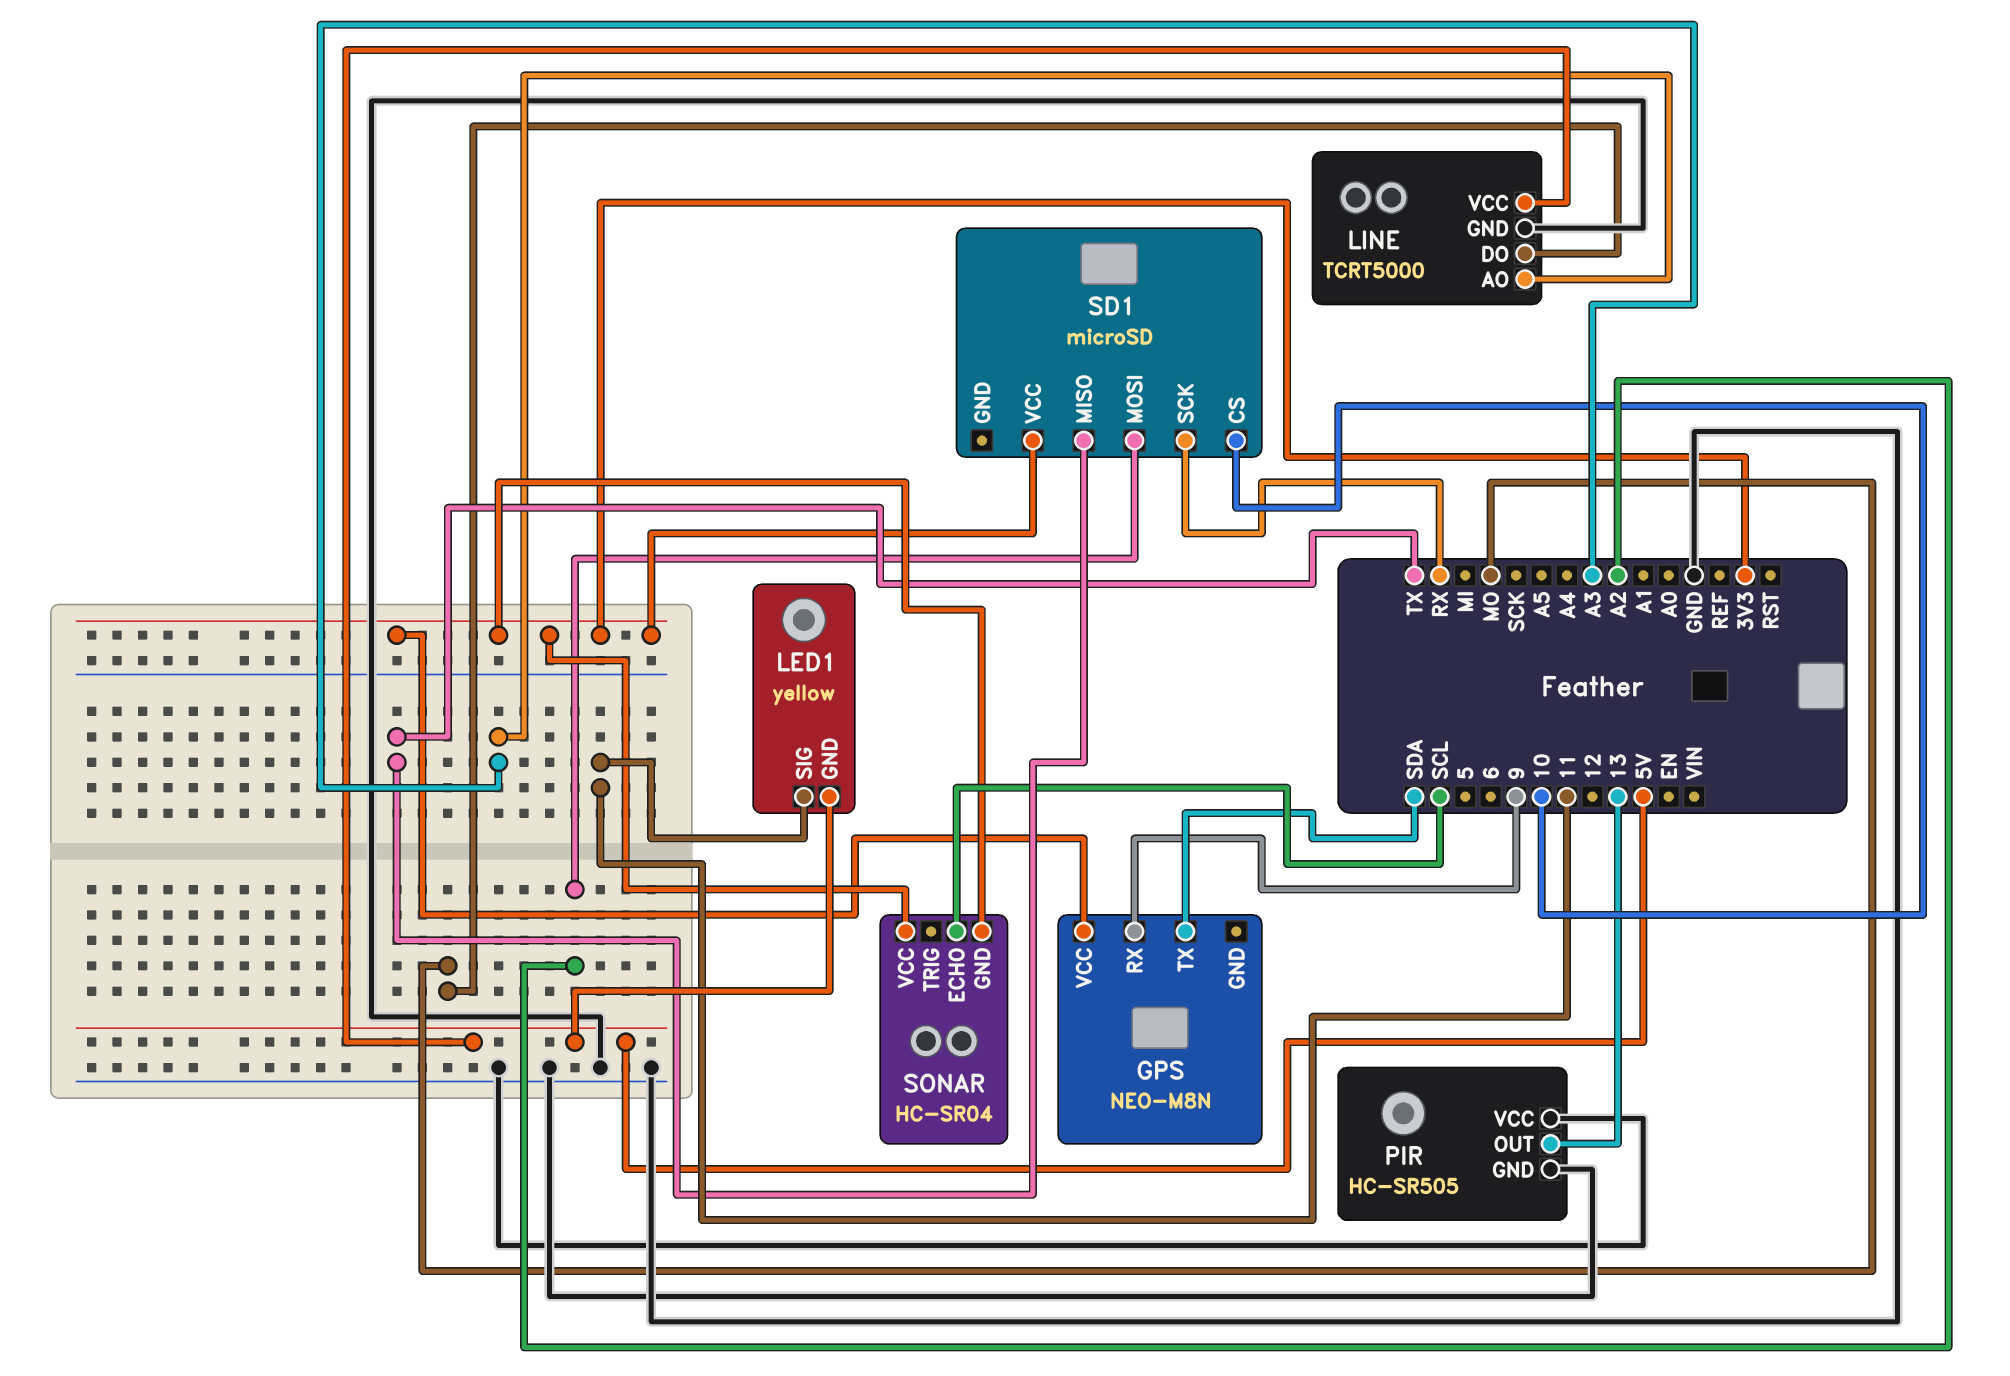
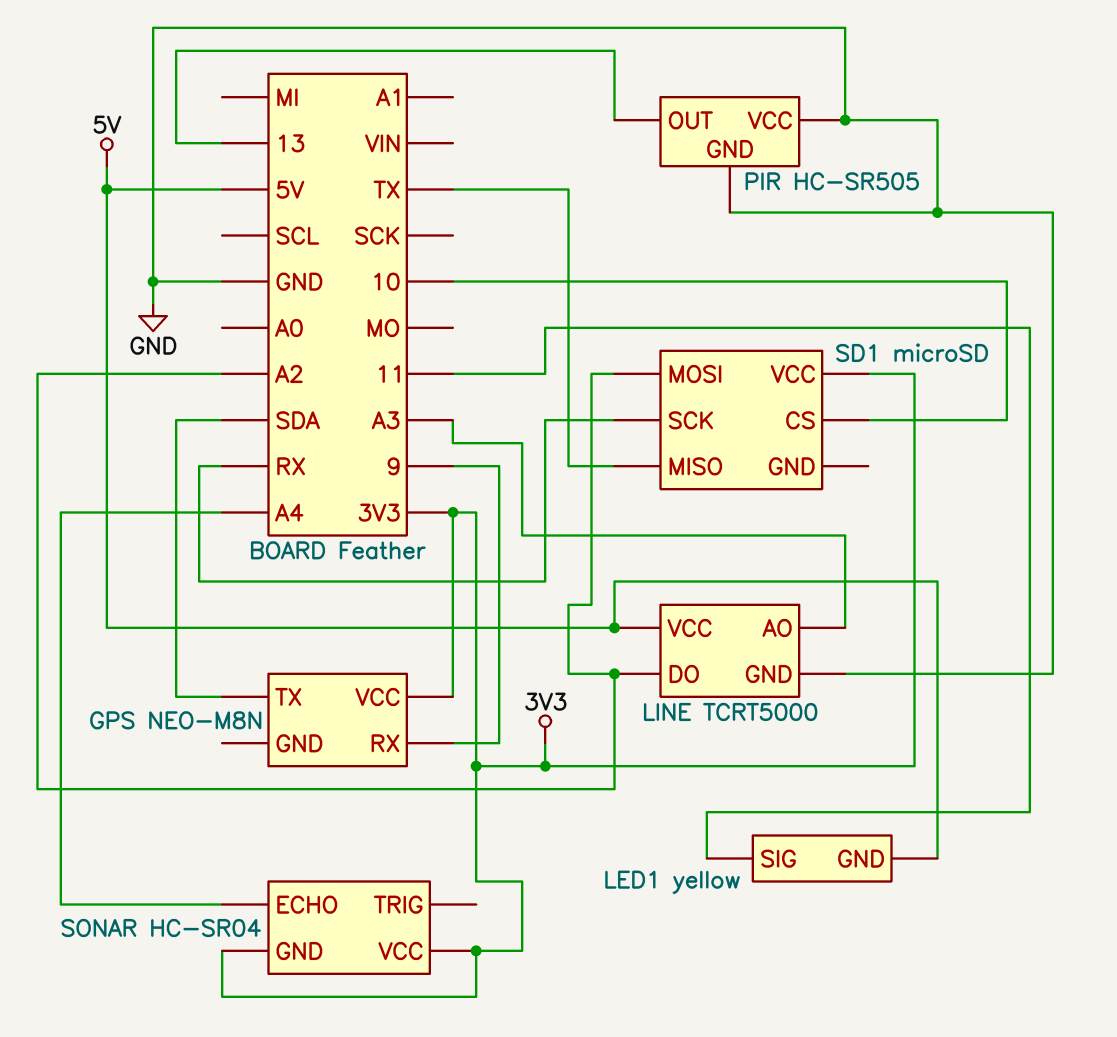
LINE pin DO: MO -> A2
SONAR pin ECHO: SCL -> A4

